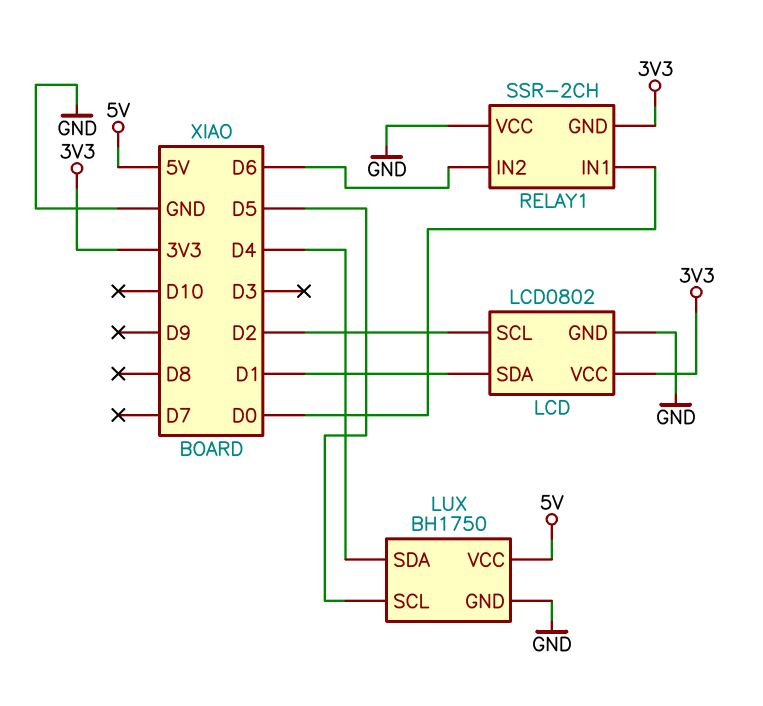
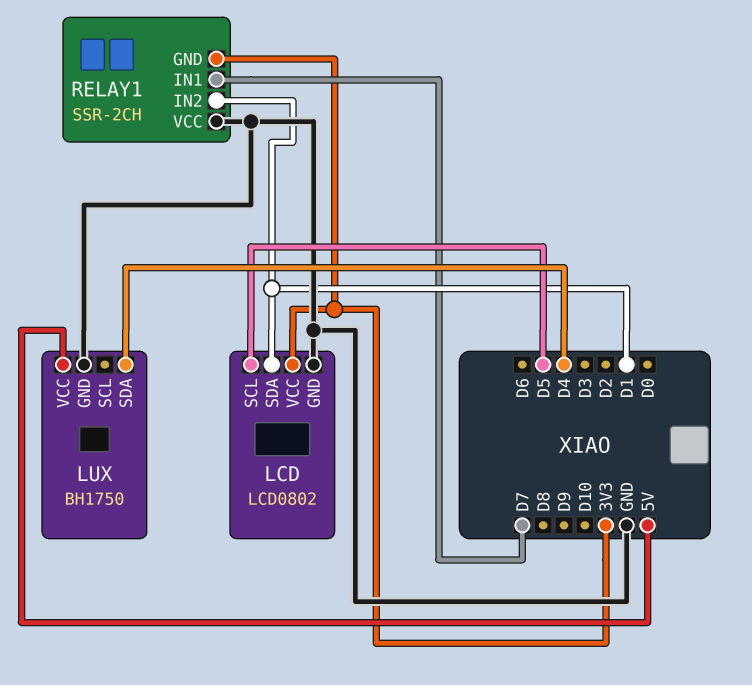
LCD pin SCL: D2 -> D5
LUX pin SCL: D5 -> none
RELAY1 pin IN1: D0 -> D7
RELAY1 pin IN2: D6 -> D1

